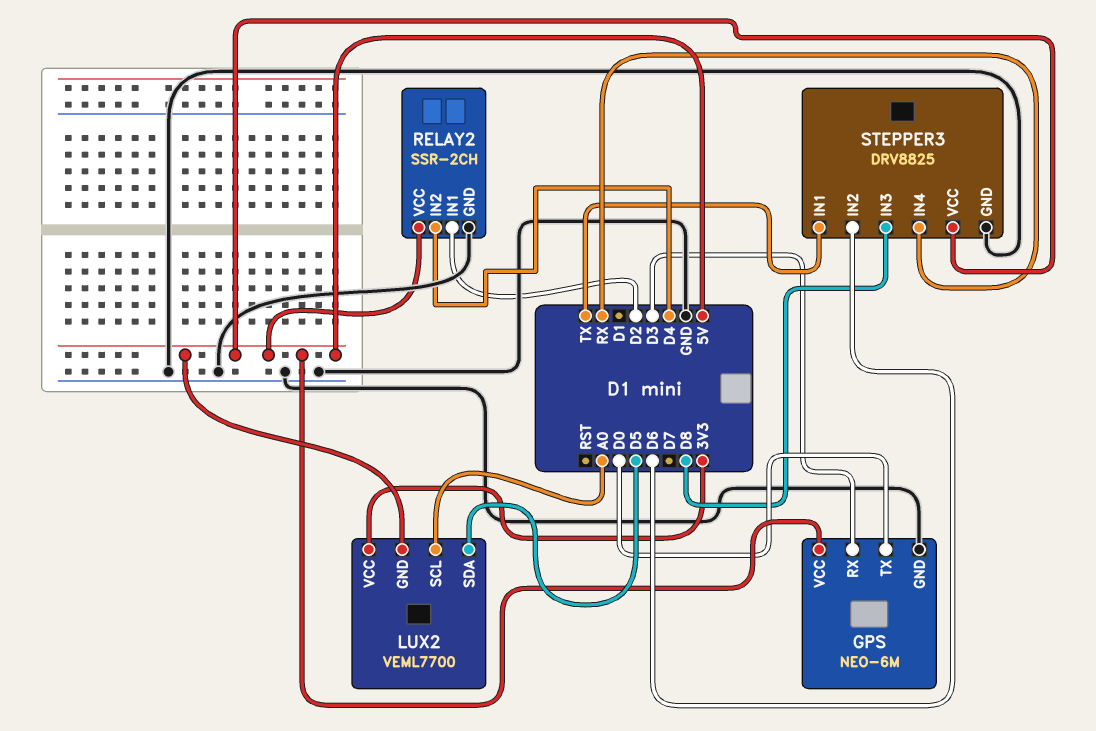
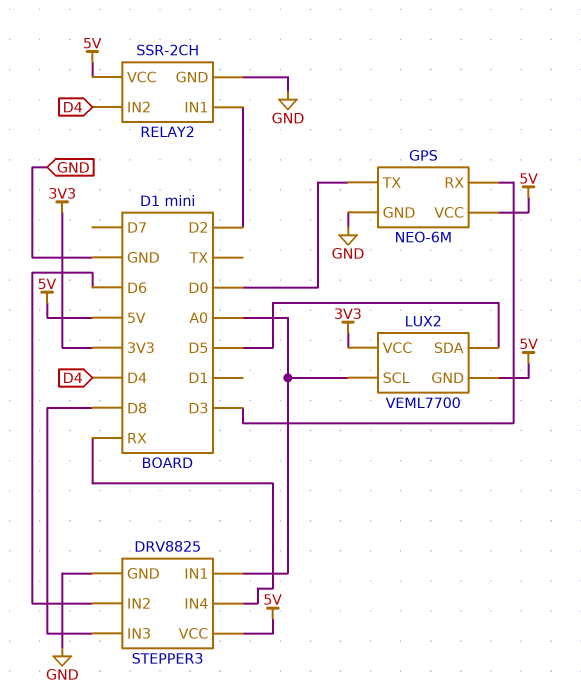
STEPPER3 pin IN1: TX -> A0

